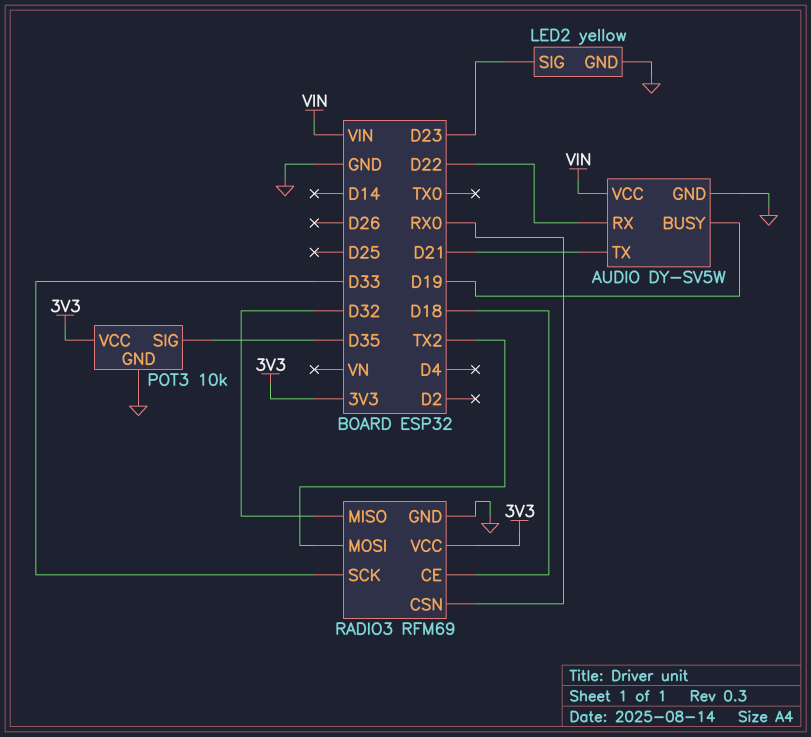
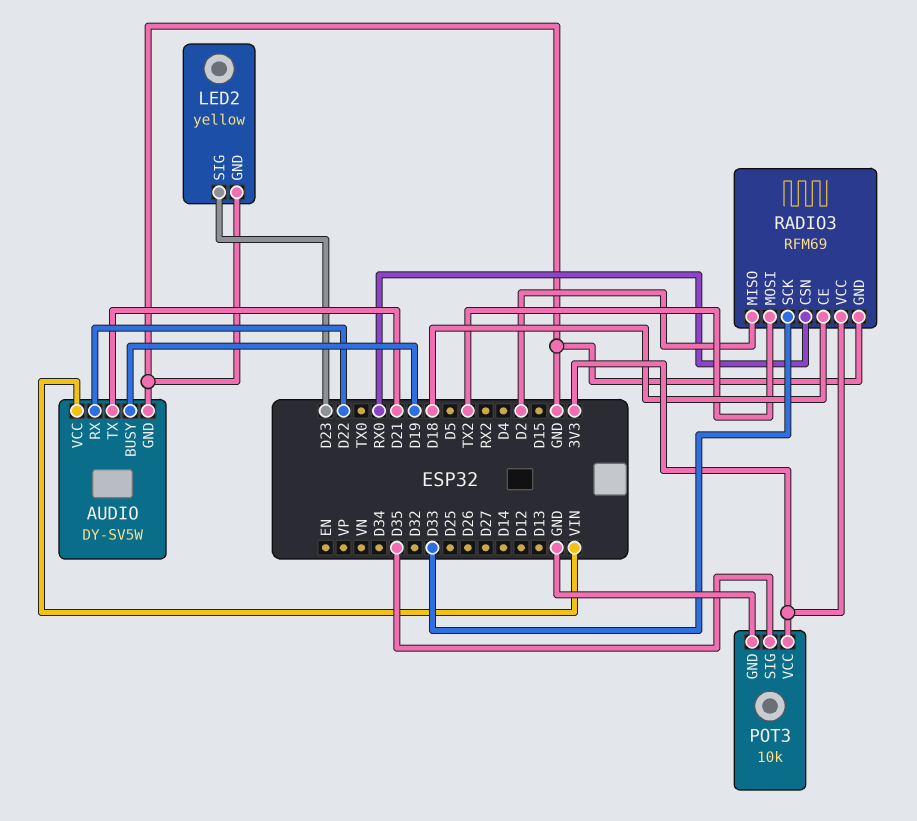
RADIO3 pin MISO: D32 -> D2

